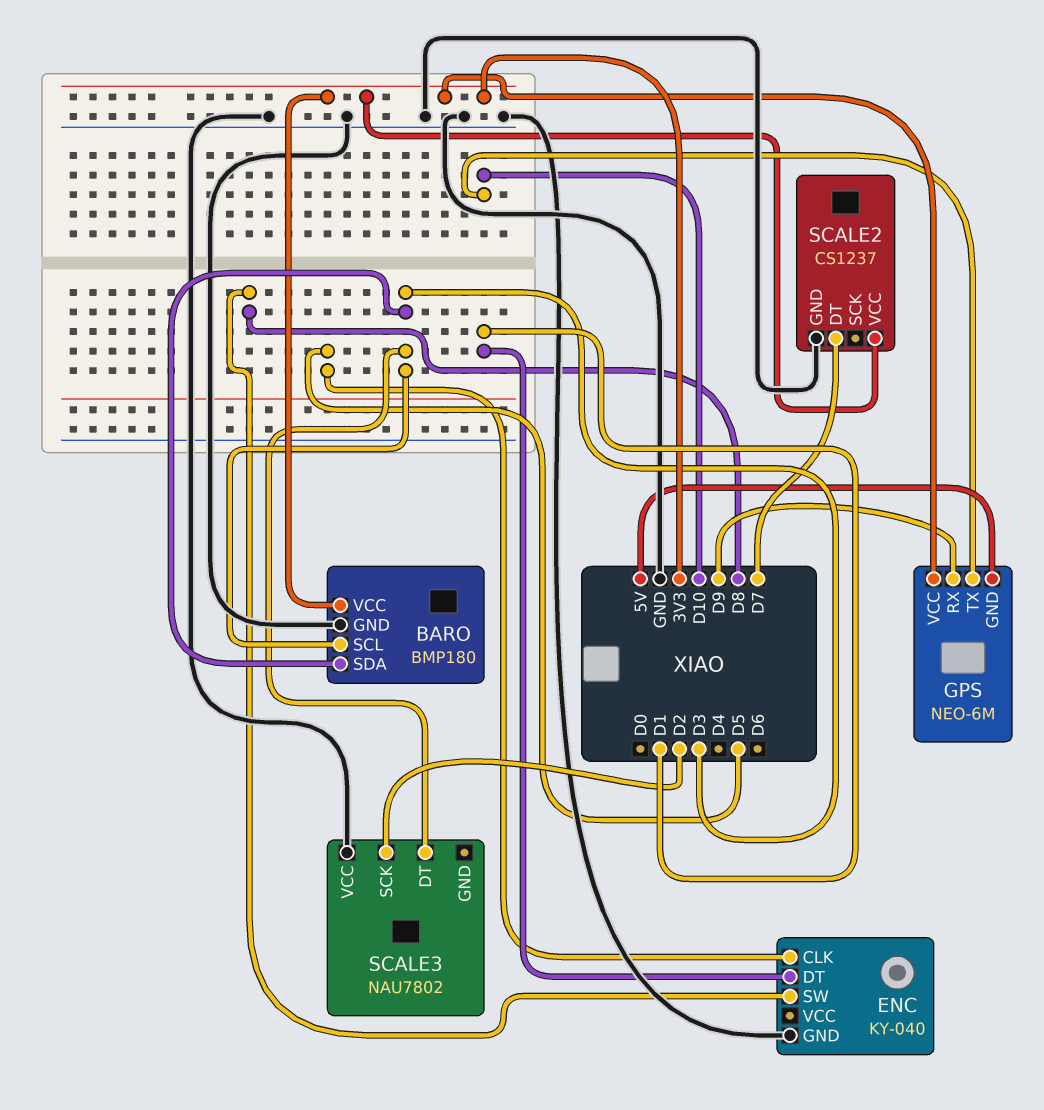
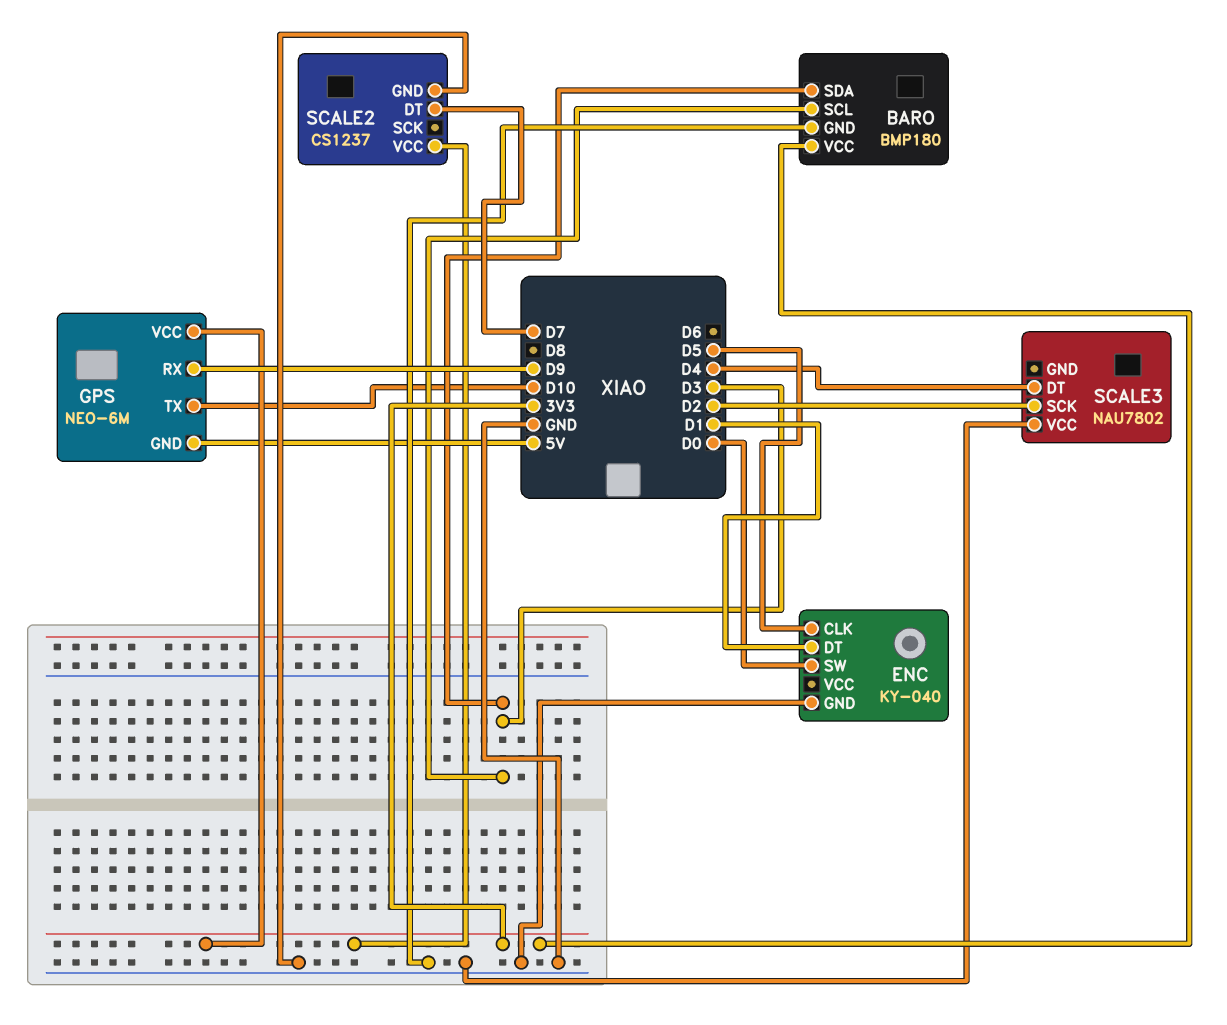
ENC pin SW: D8 -> D0
SCALE3 pin DT: D3 -> D4

